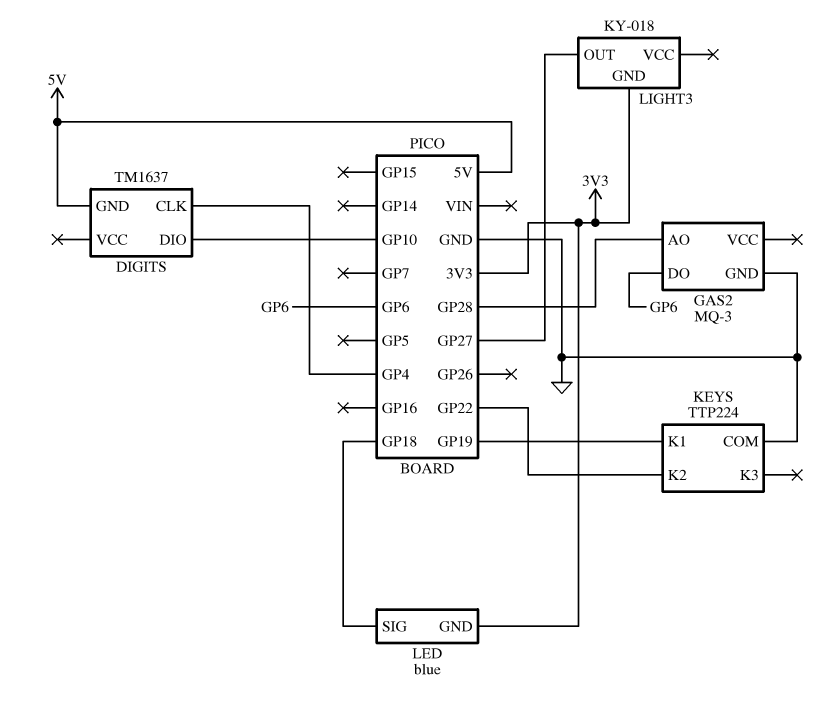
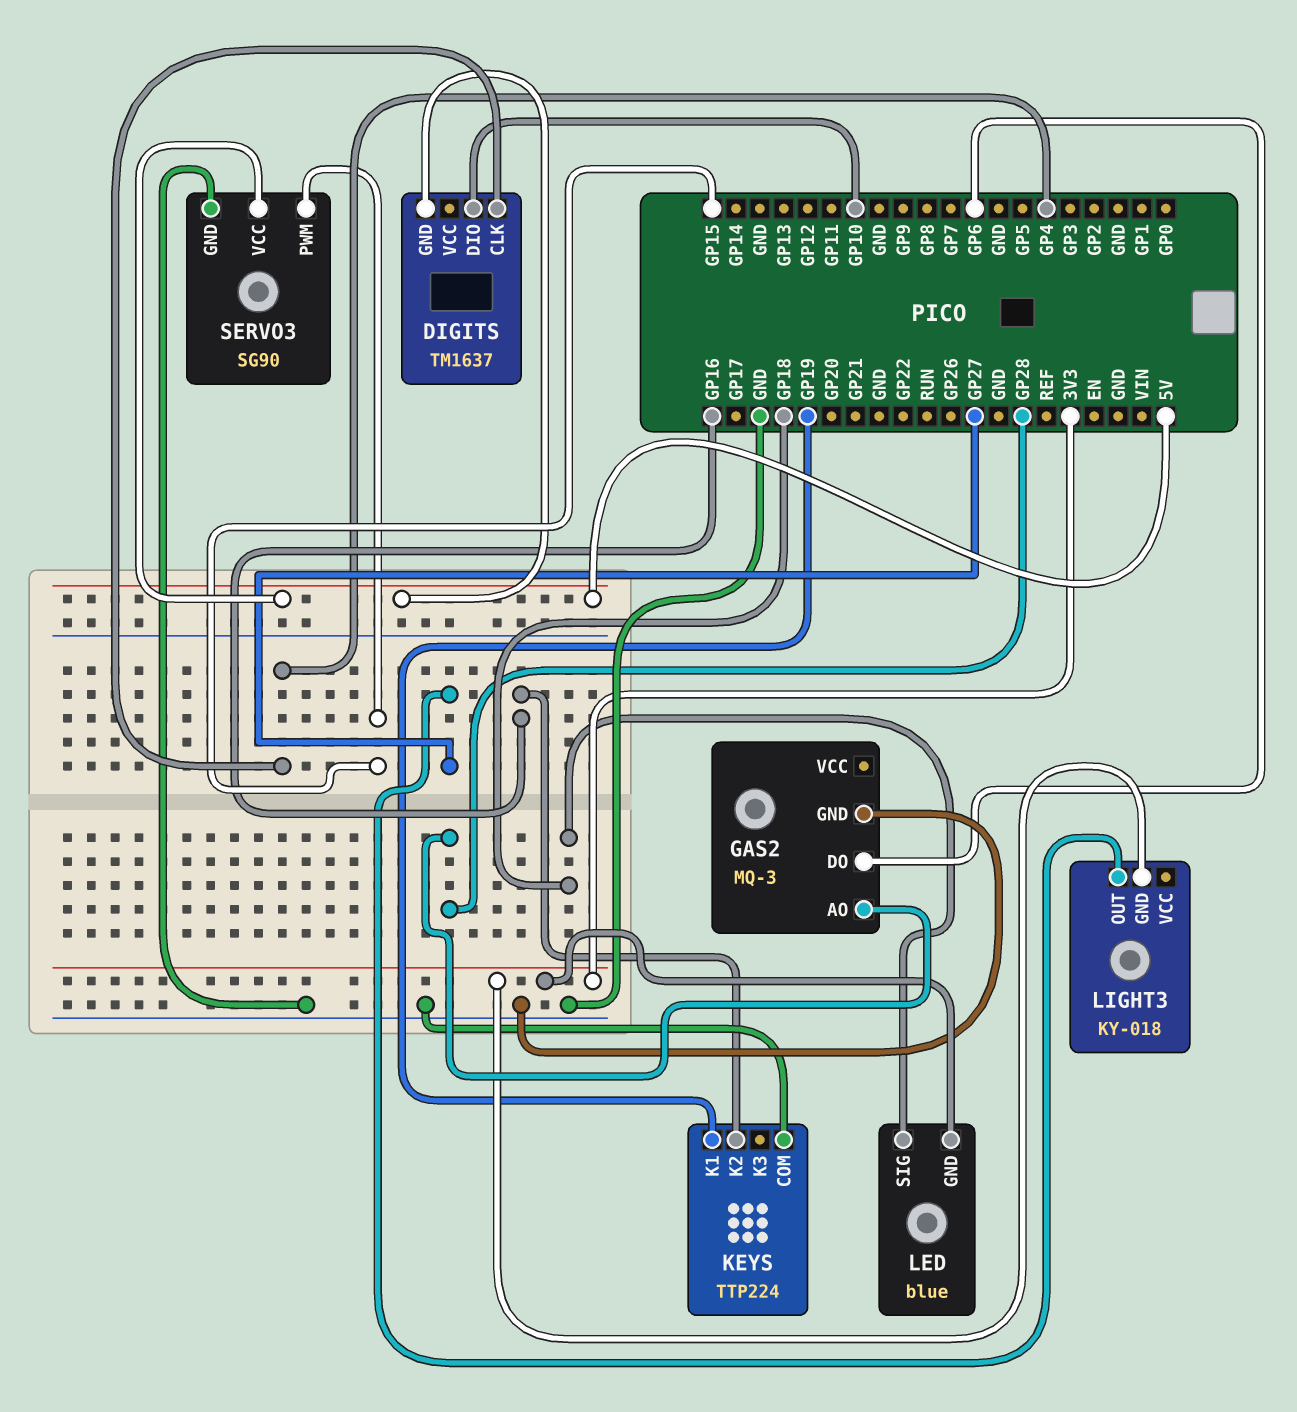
KEYS pin K2: GP22 -> GP16
SERVO3: none -> SG90
SERVO3 pin GND: none -> GND
SERVO3 pin PWM: none -> GP15
SERVO3 pin VCC: none -> 5V

